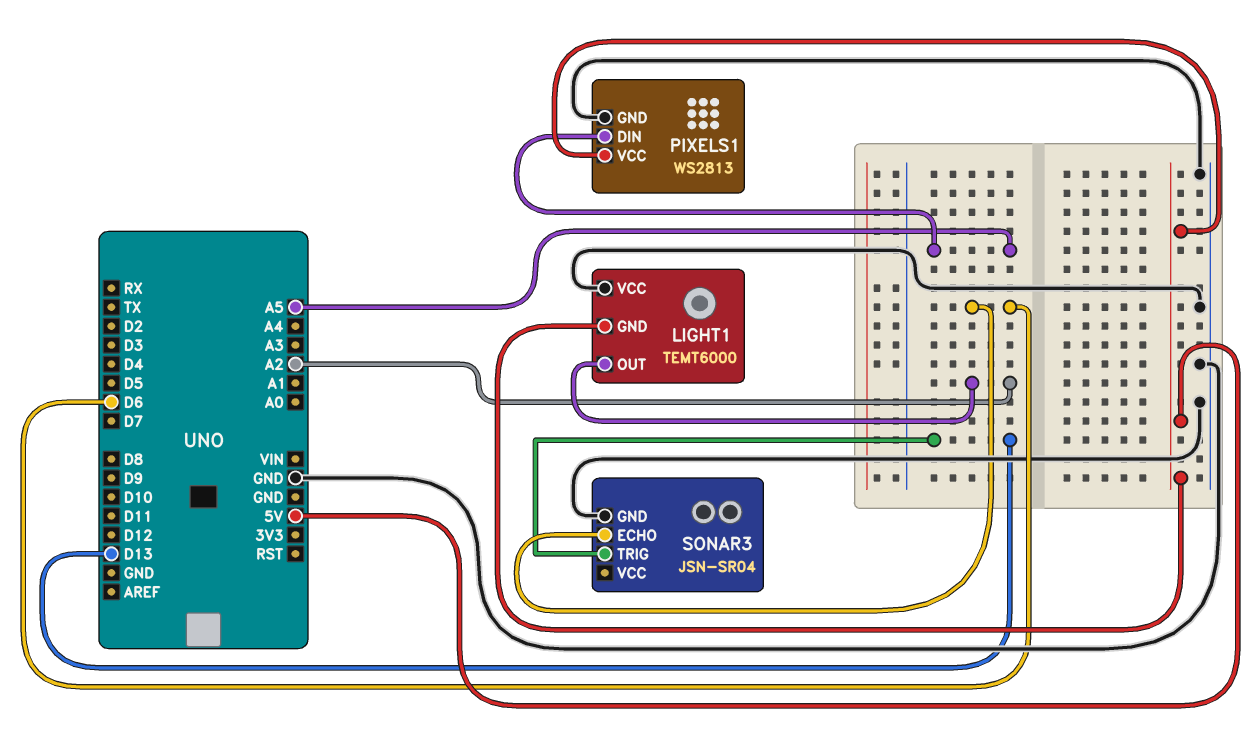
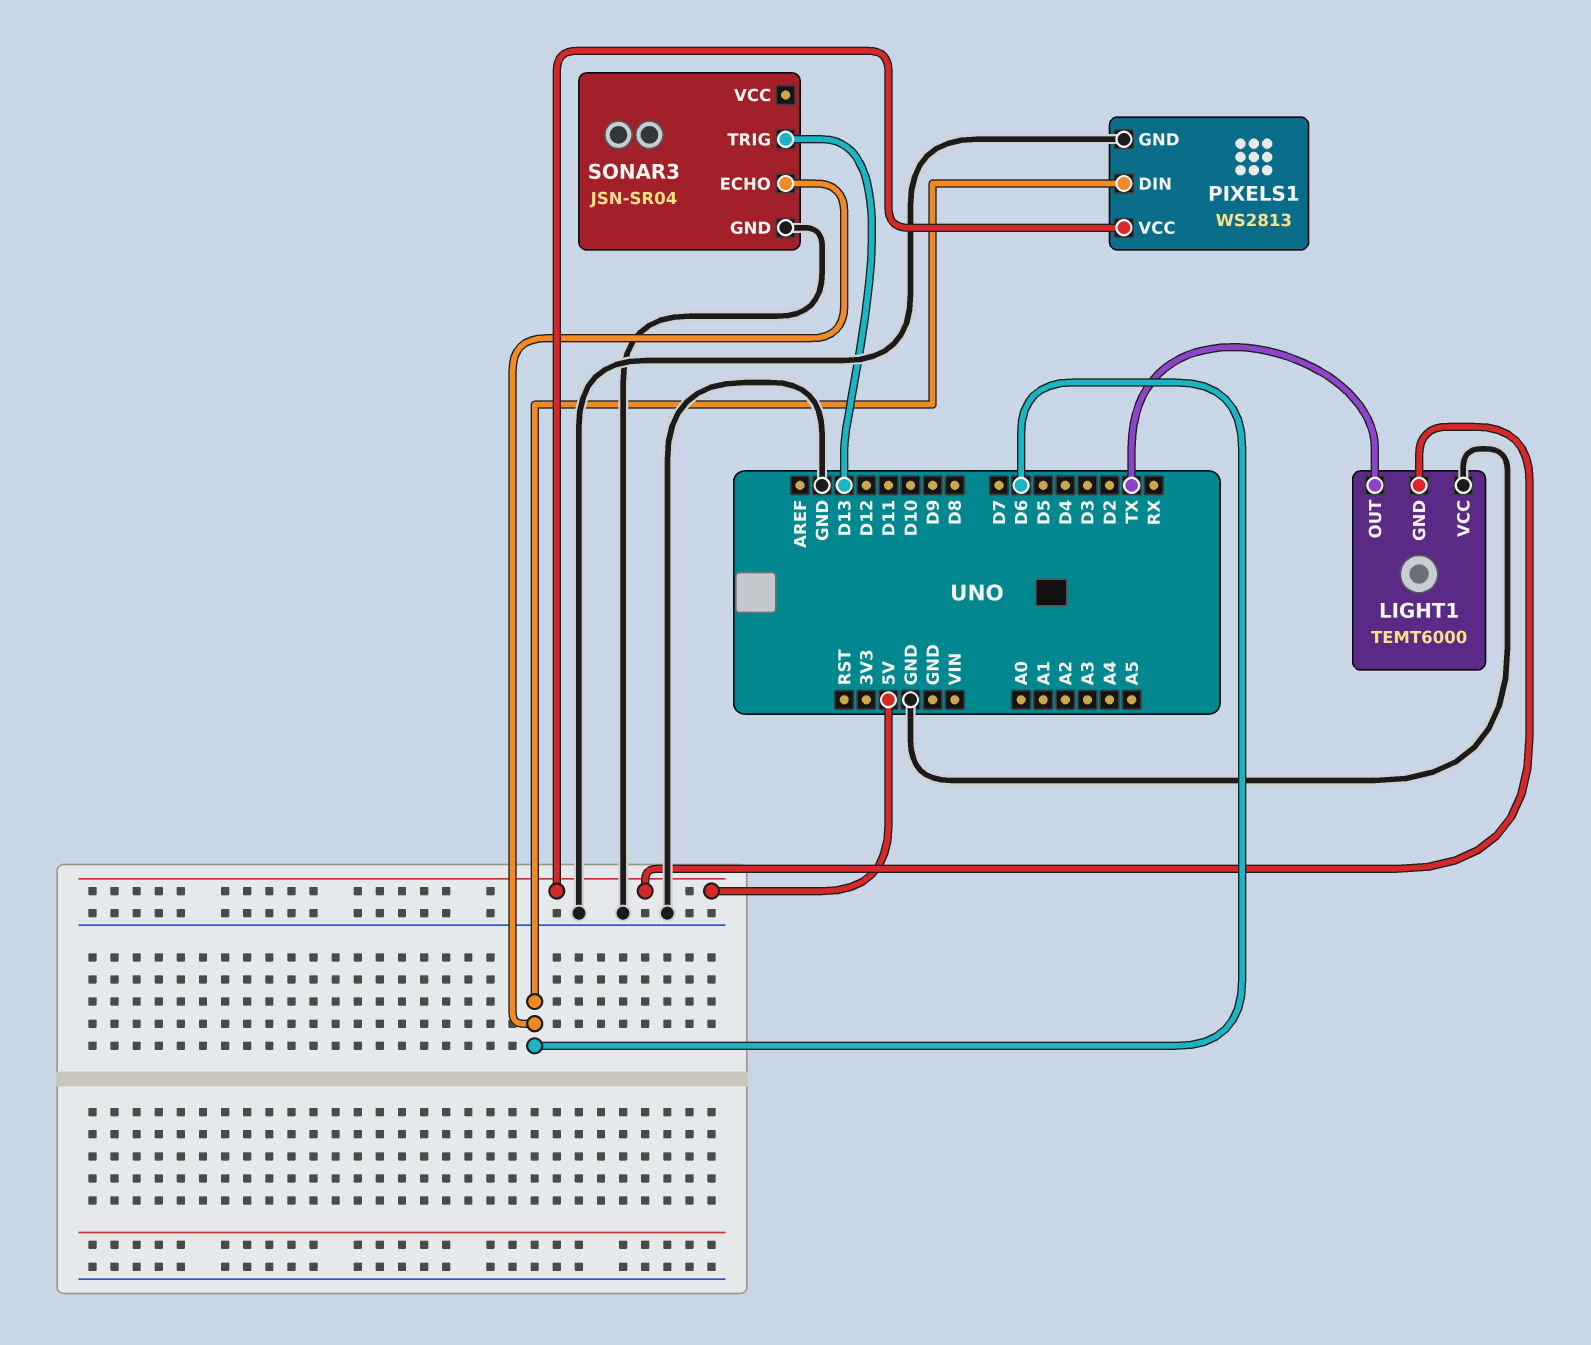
LIGHT1 pin OUT: A2 -> TX
PIXELS1 pin DIN: A5 -> D6

